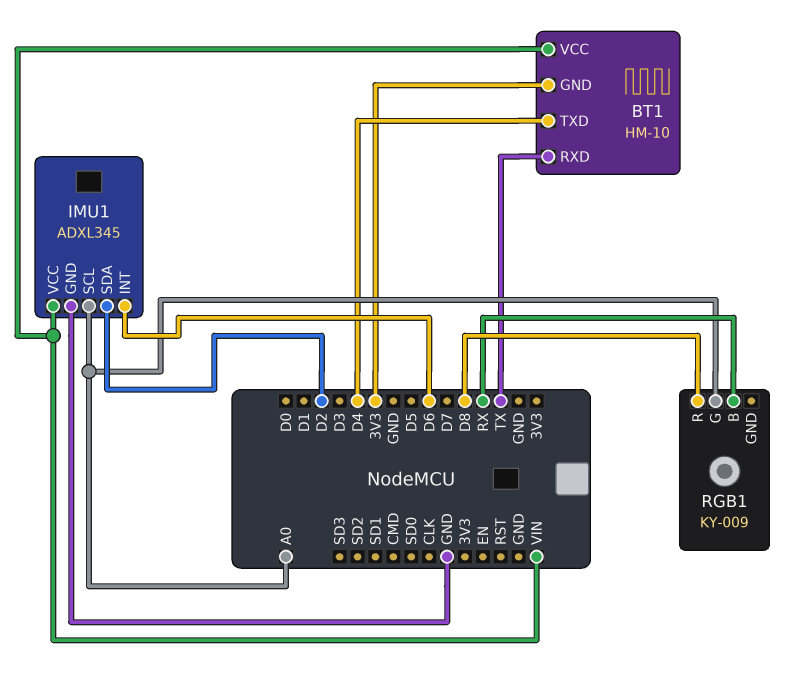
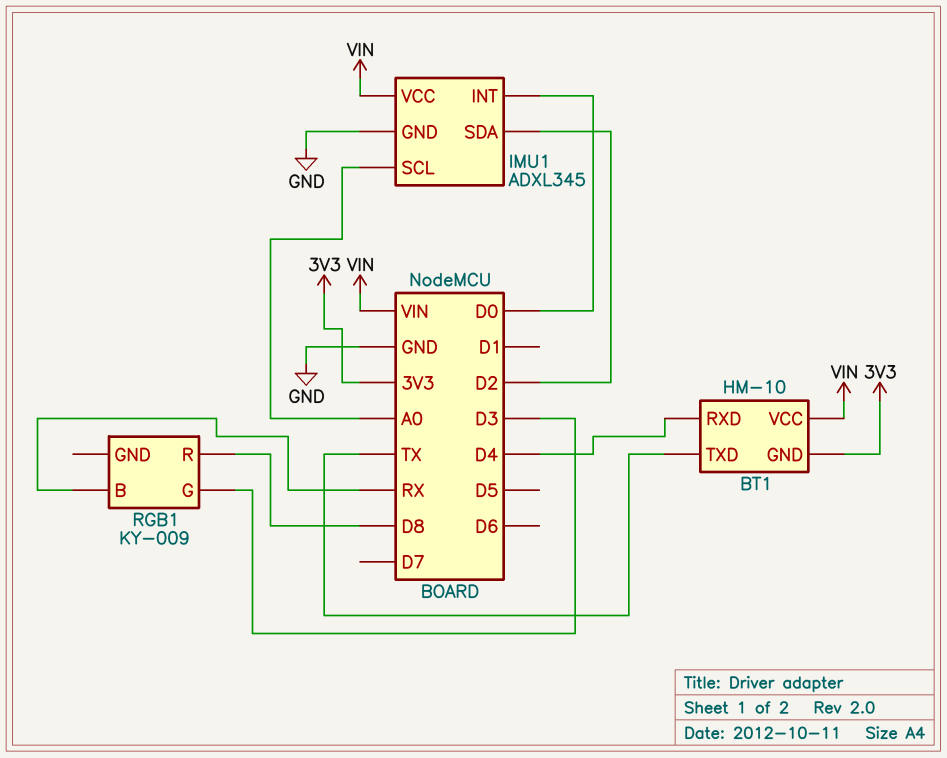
BT1 pin RXD: TX -> D4
BT1 pin TXD: D4 -> TX
IMU1 pin INT: D6 -> D0
RGB1 pin G: A0 -> D3

